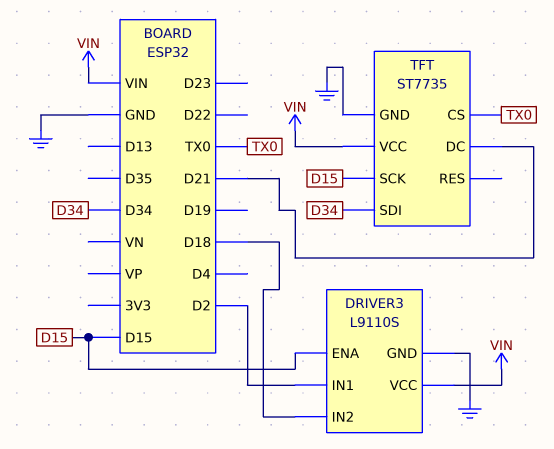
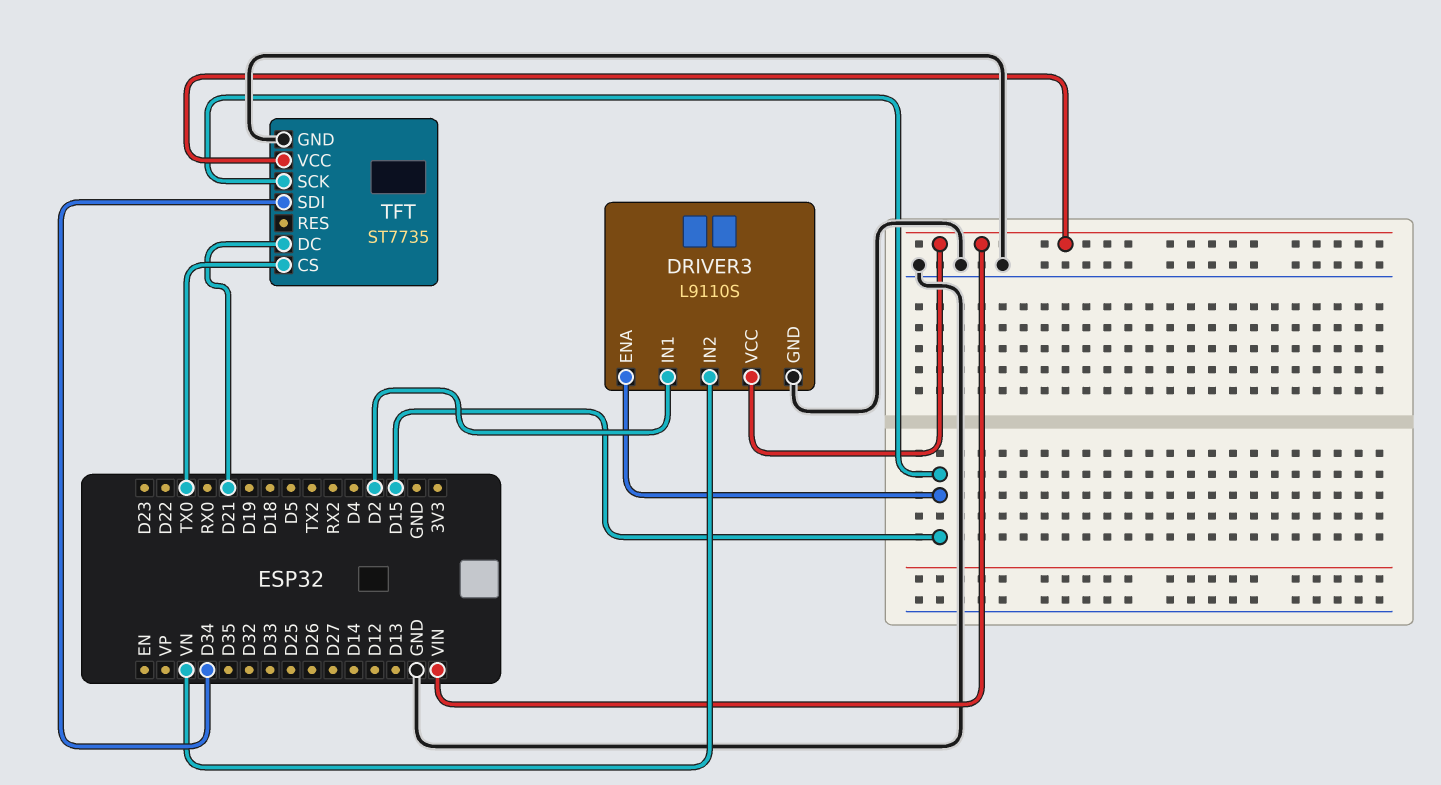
DRIVER3 pin IN2: D18 -> VN

